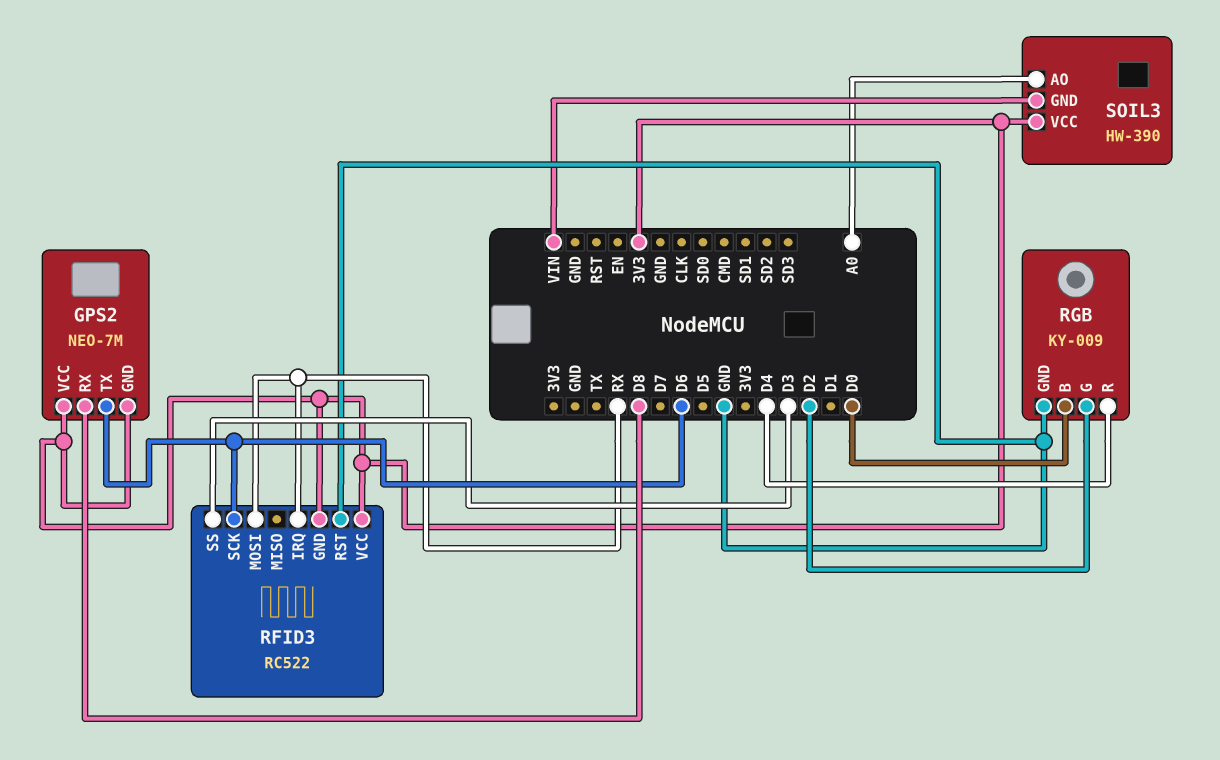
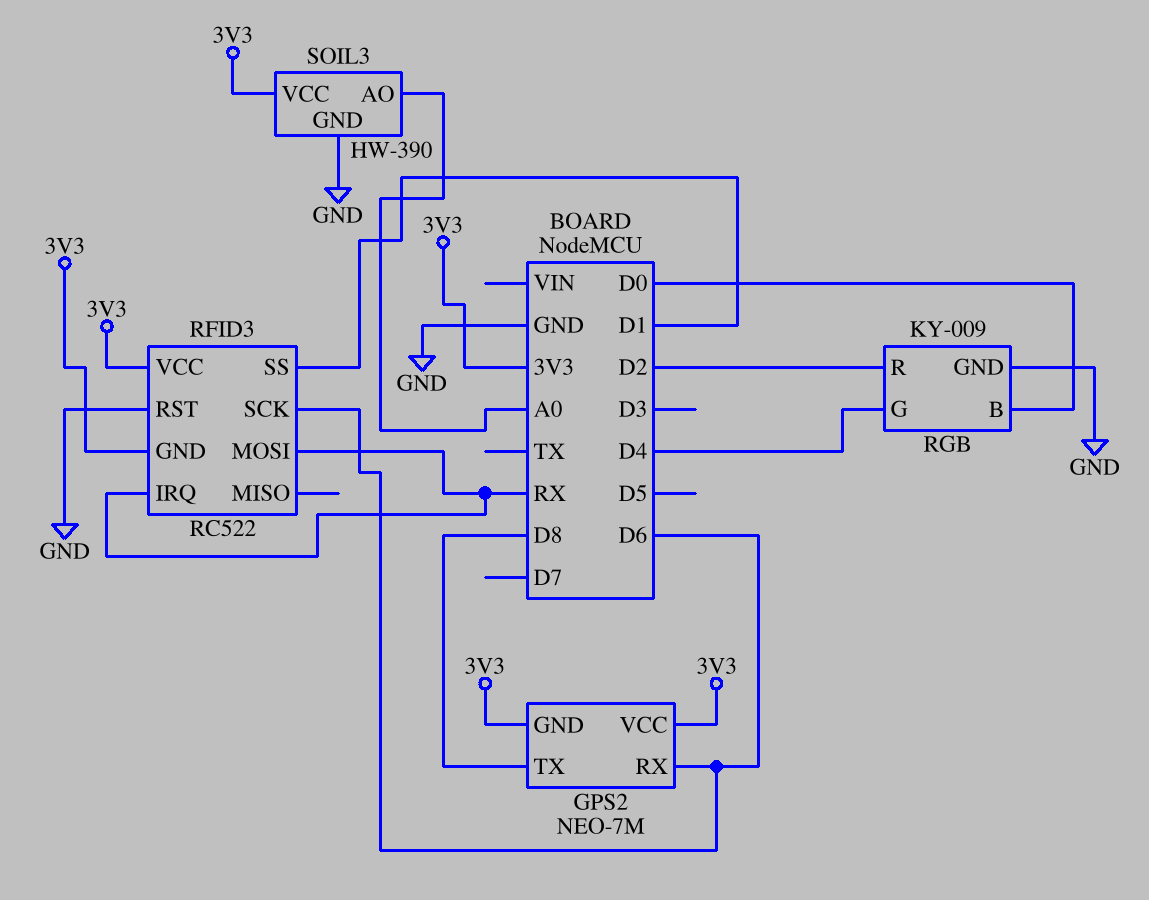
GPS2 pin RX: D8 -> D6
GPS2 pin TX: D6 -> D8
RFID3 pin SS: D3 -> D1
RGB pin G: D2 -> D4
RGB pin R: D4 -> D2
SOIL3 pin GND: VIN -> GND

